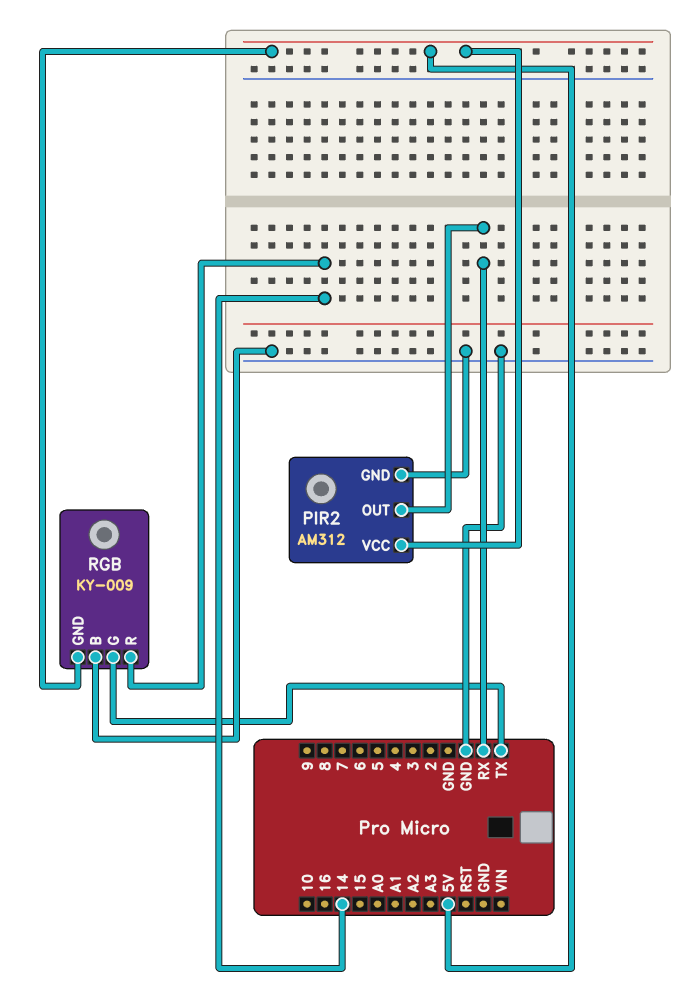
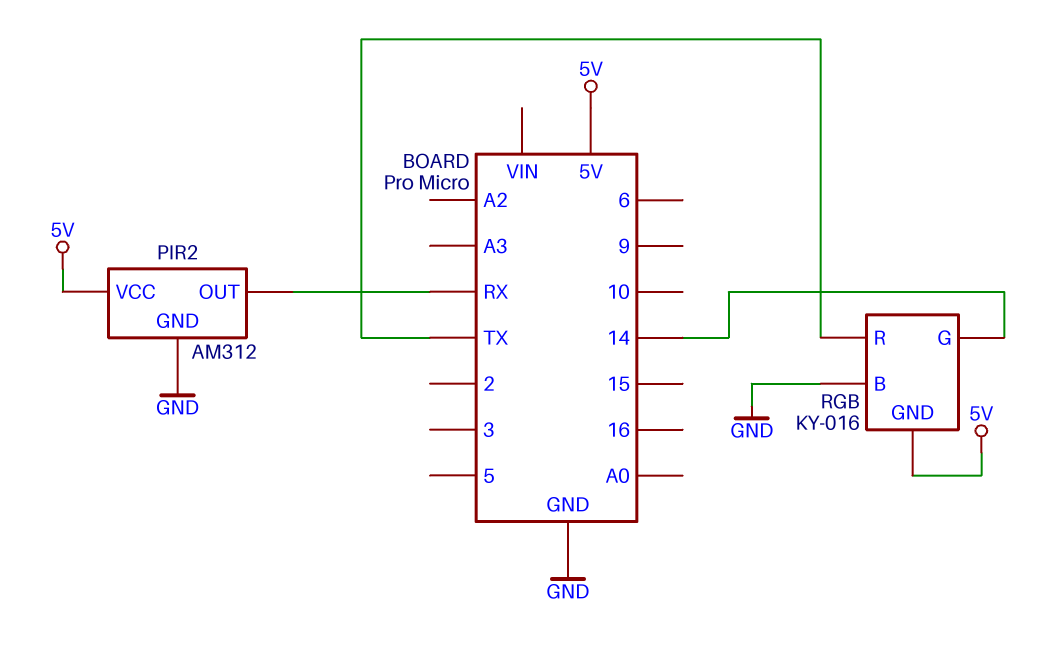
RGB: KY-009 -> KY-016
RGB pin G: TX -> 14
RGB pin R: 14 -> TX

